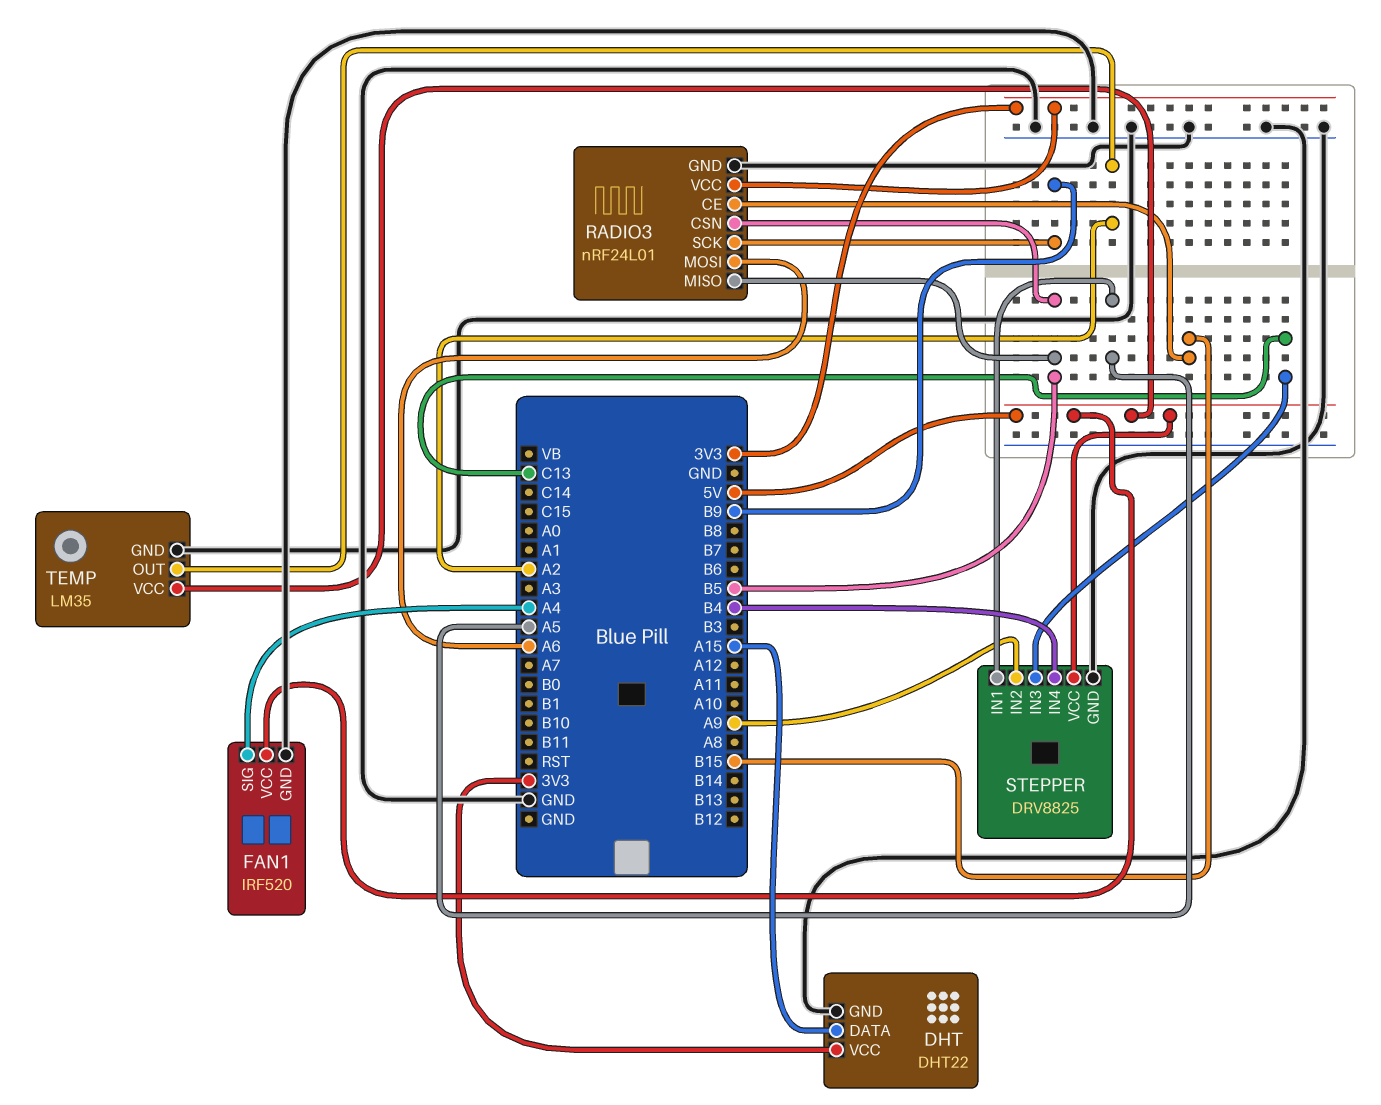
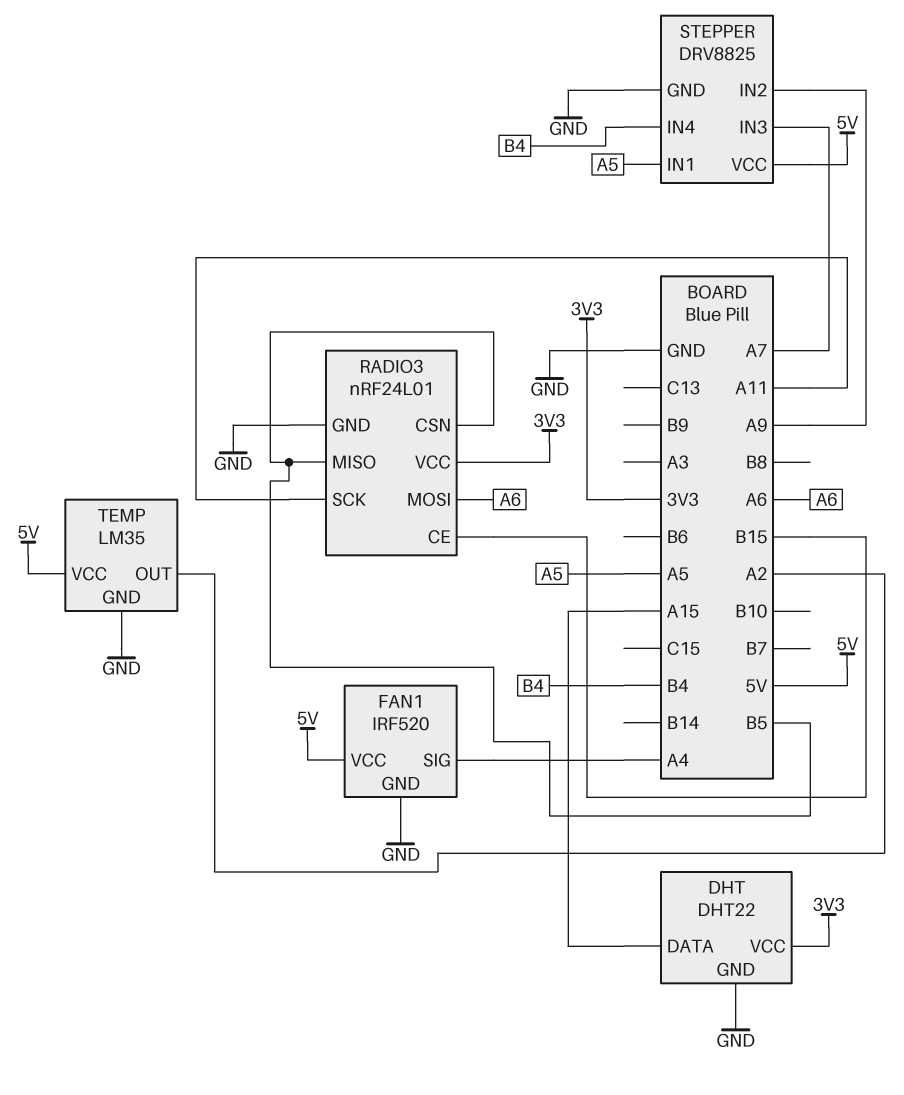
RADIO3 pin SCK: B9 -> A11
STEPPER pin IN3: C13 -> A7

